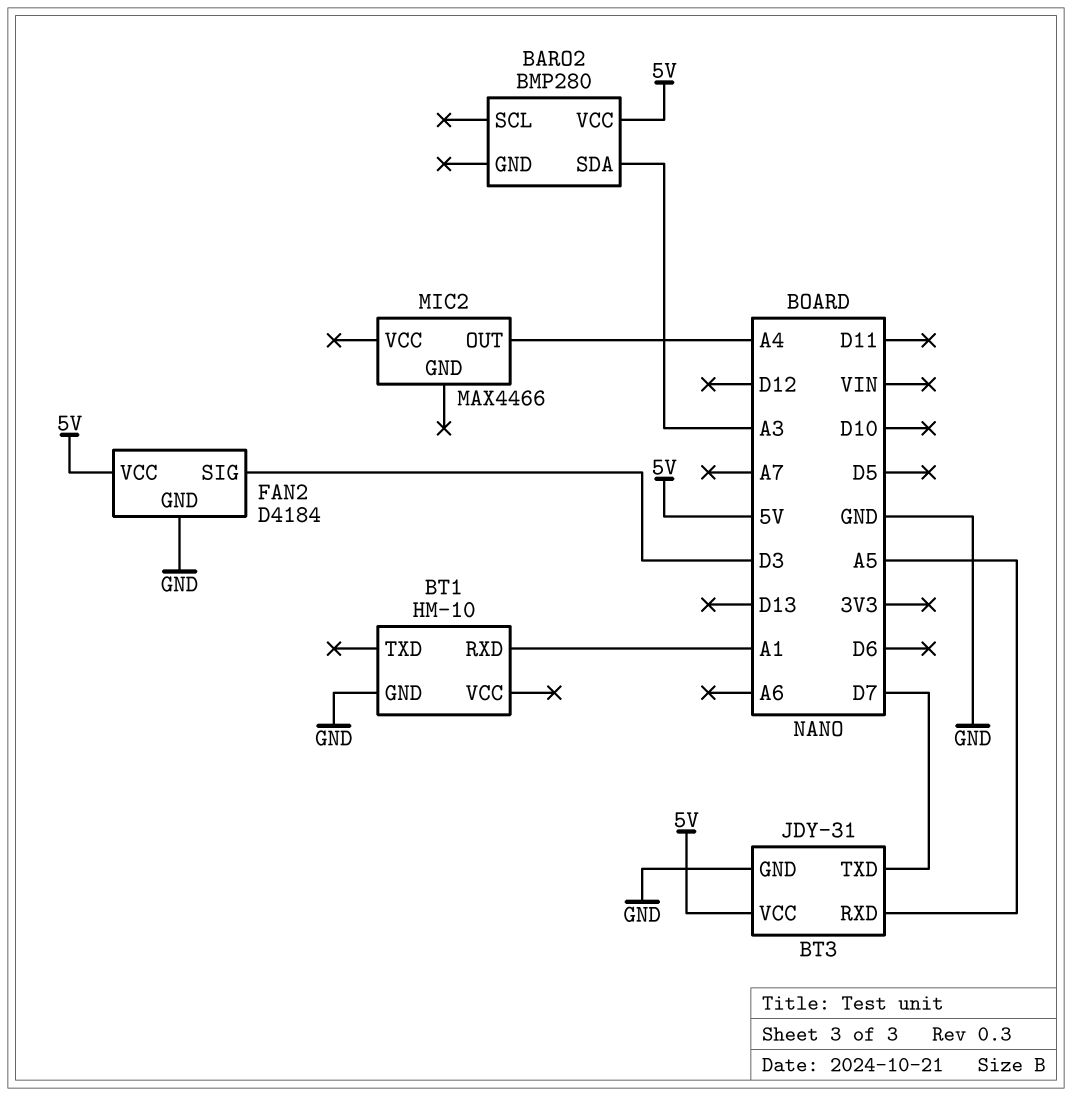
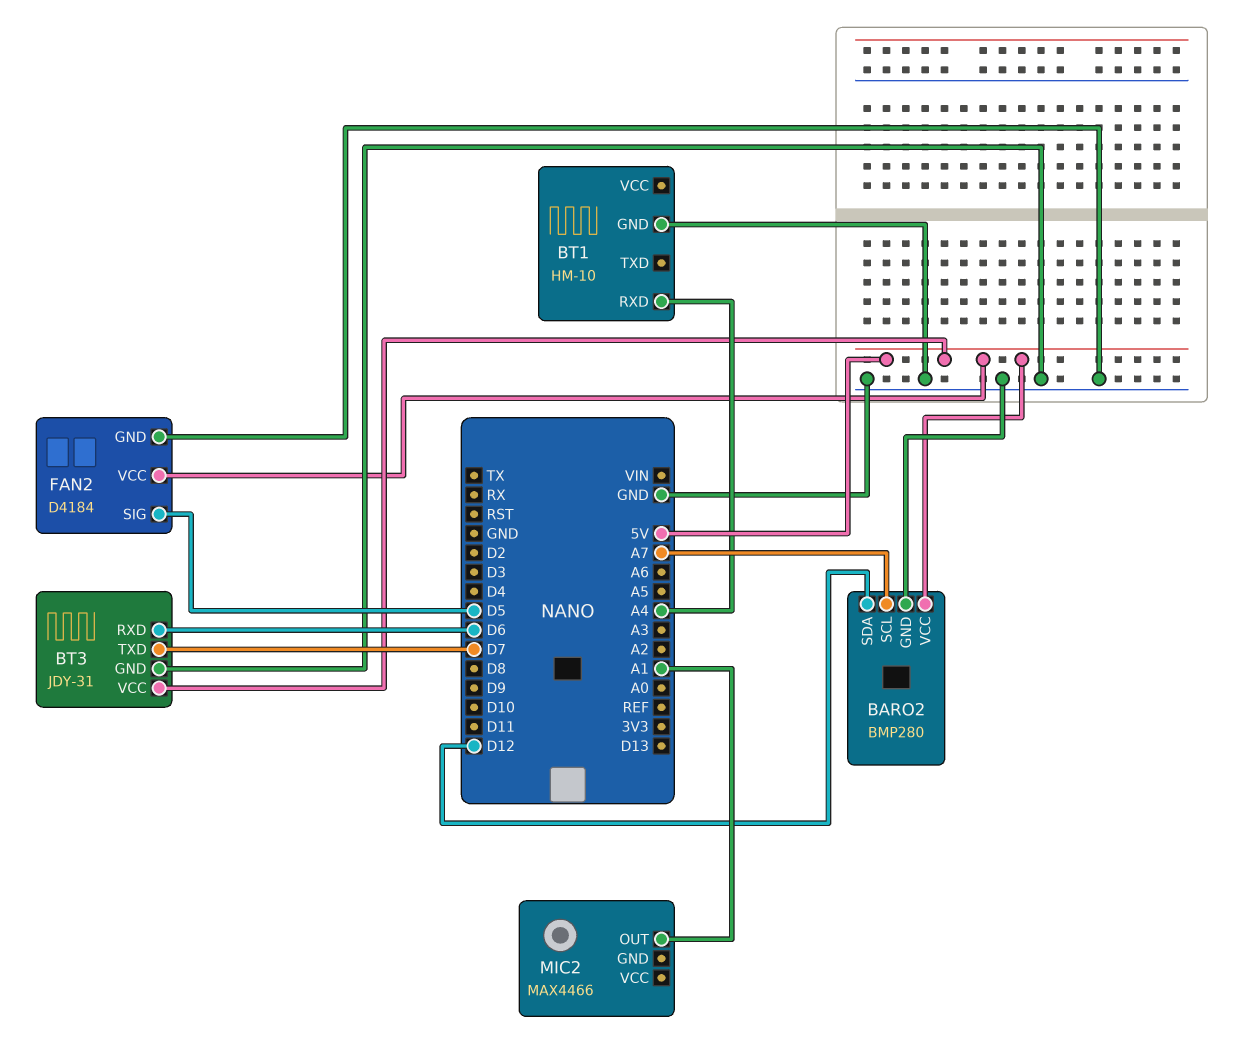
BARO2 pin GND: none -> GND
BARO2 pin SCL: none -> A7
BARO2 pin SDA: A3 -> D12
BT1 pin RXD: A1 -> A4
BT3 pin RXD: A5 -> D6
FAN2 pin SIG: D3 -> D5
MIC2 pin OUT: A4 -> A1

